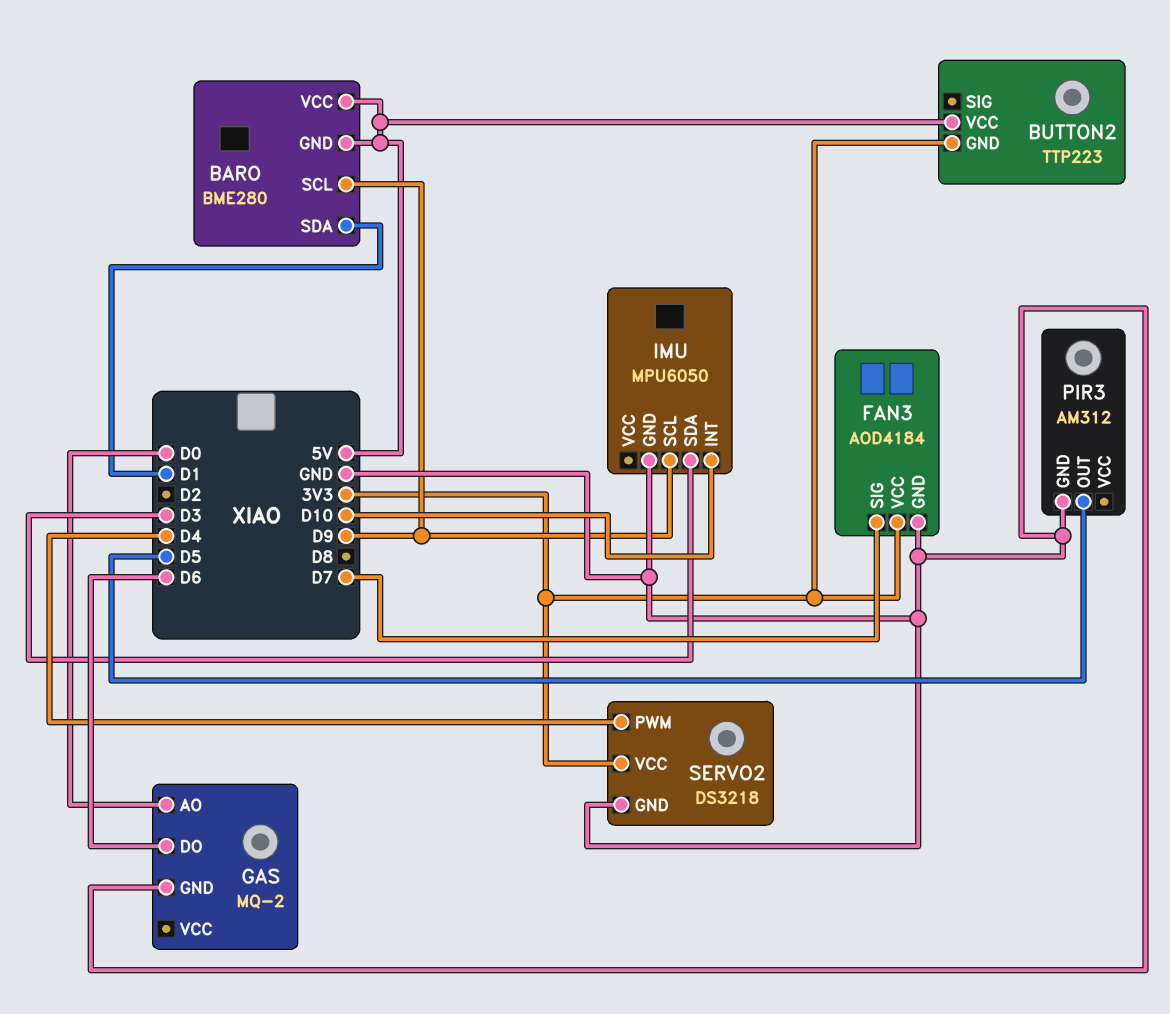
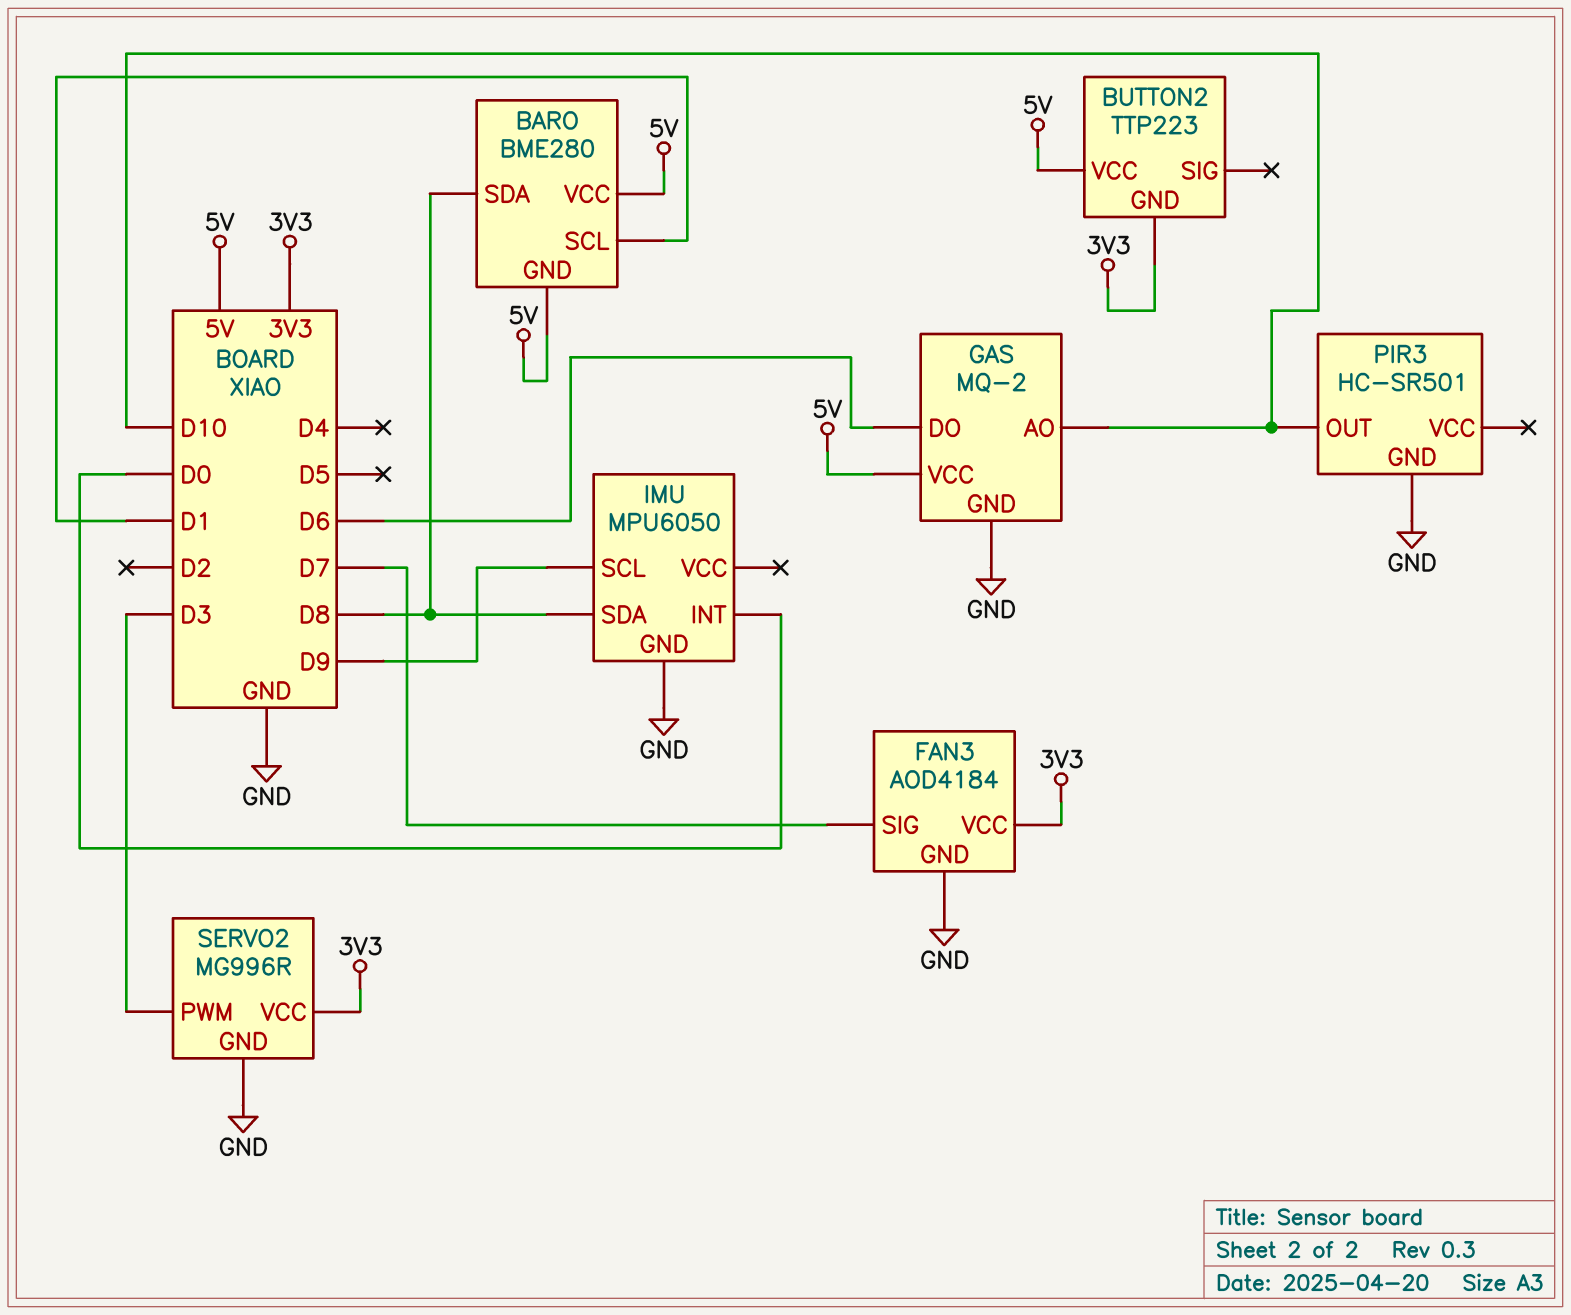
BARO pin SCL: D9 -> D1
BARO pin SDA: D1 -> D8
GAS pin AO: D0 -> D10
GAS pin VCC: none -> 5V
IMU pin INT: D10 -> D0
IMU pin SDA: D3 -> D8
PIR3: AM312 -> HC-SR501
PIR3 pin OUT: D5 -> D10
SERVO2: DS3218 -> MG996R
SERVO2 pin PWM: D4 -> D3

